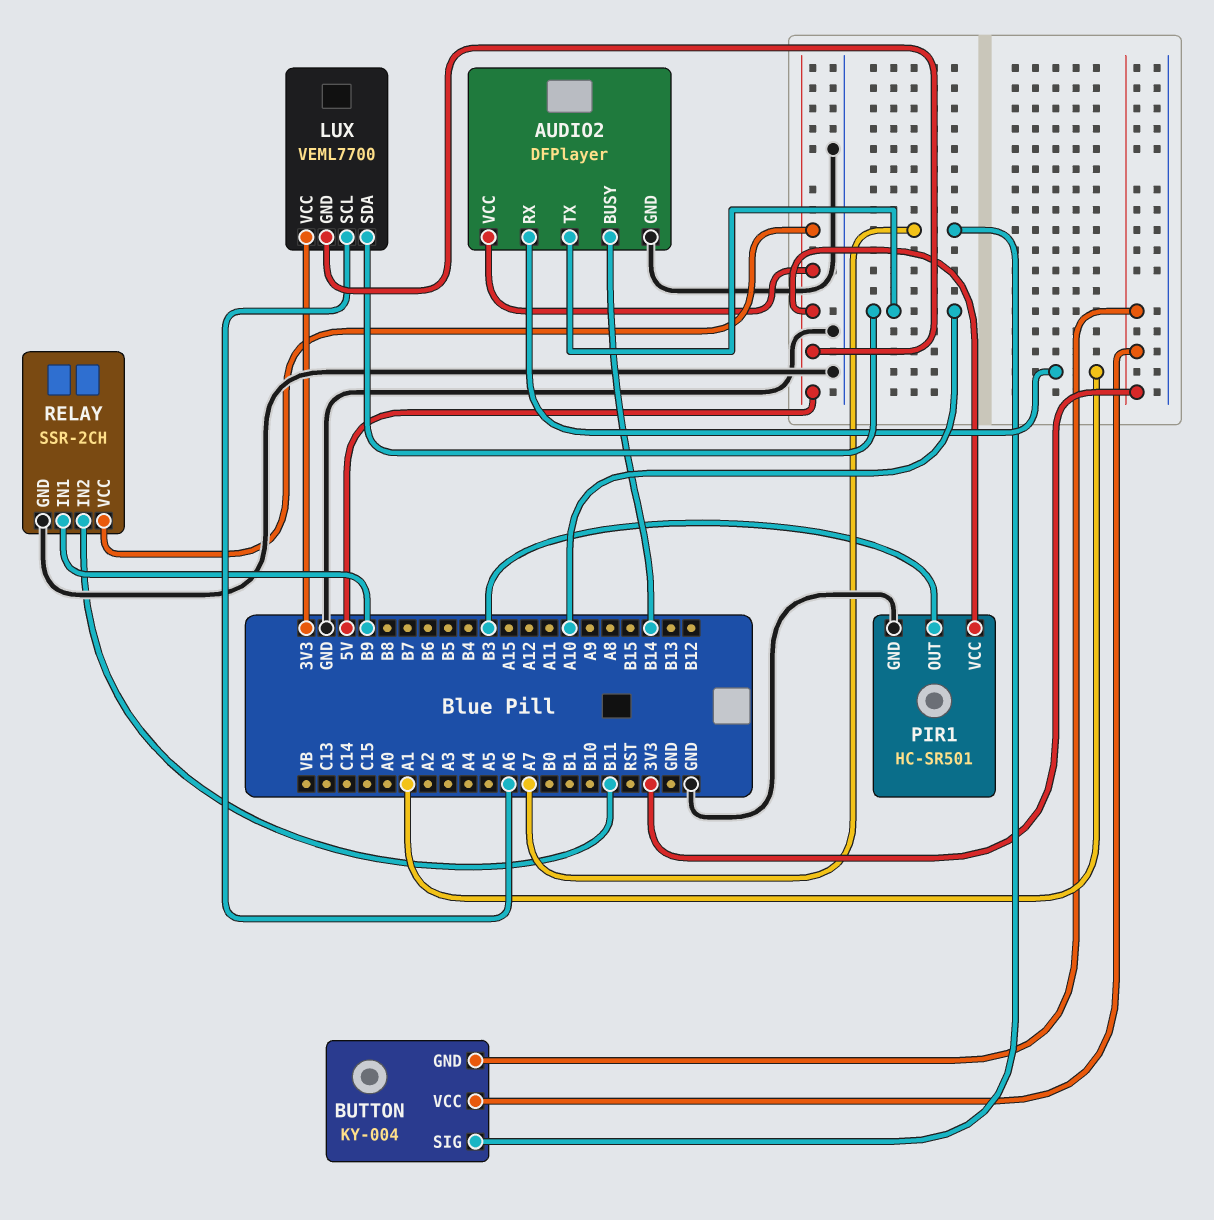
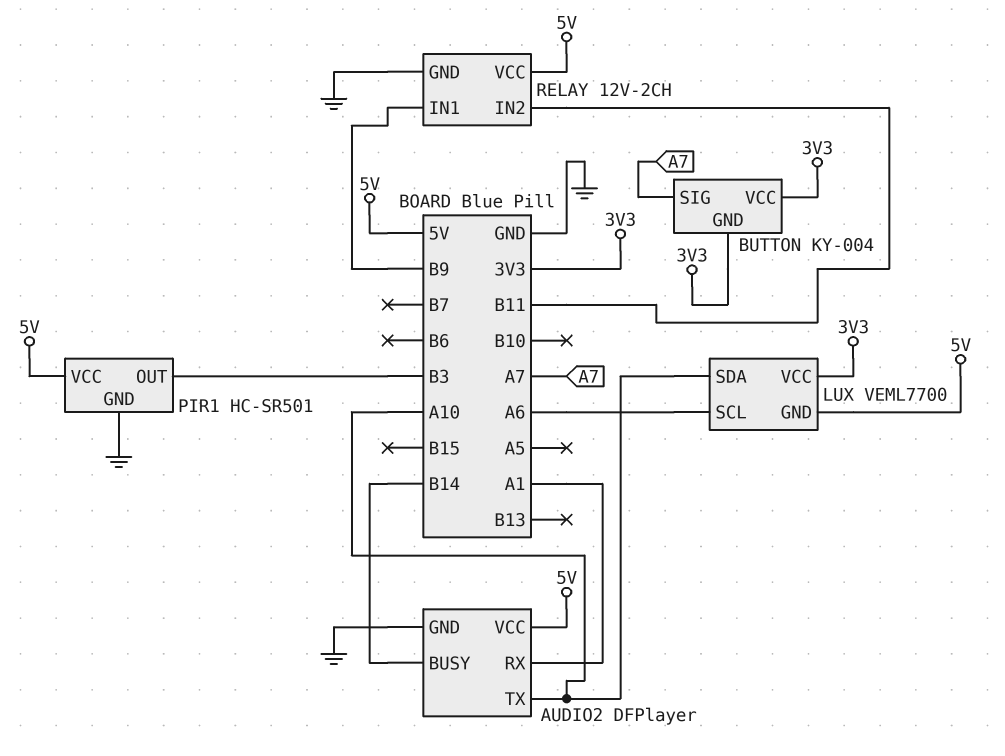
RELAY: SSR-2CH -> 12V-2CH

